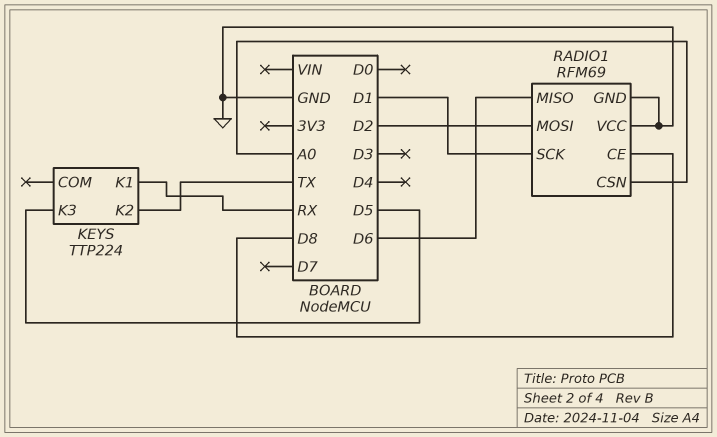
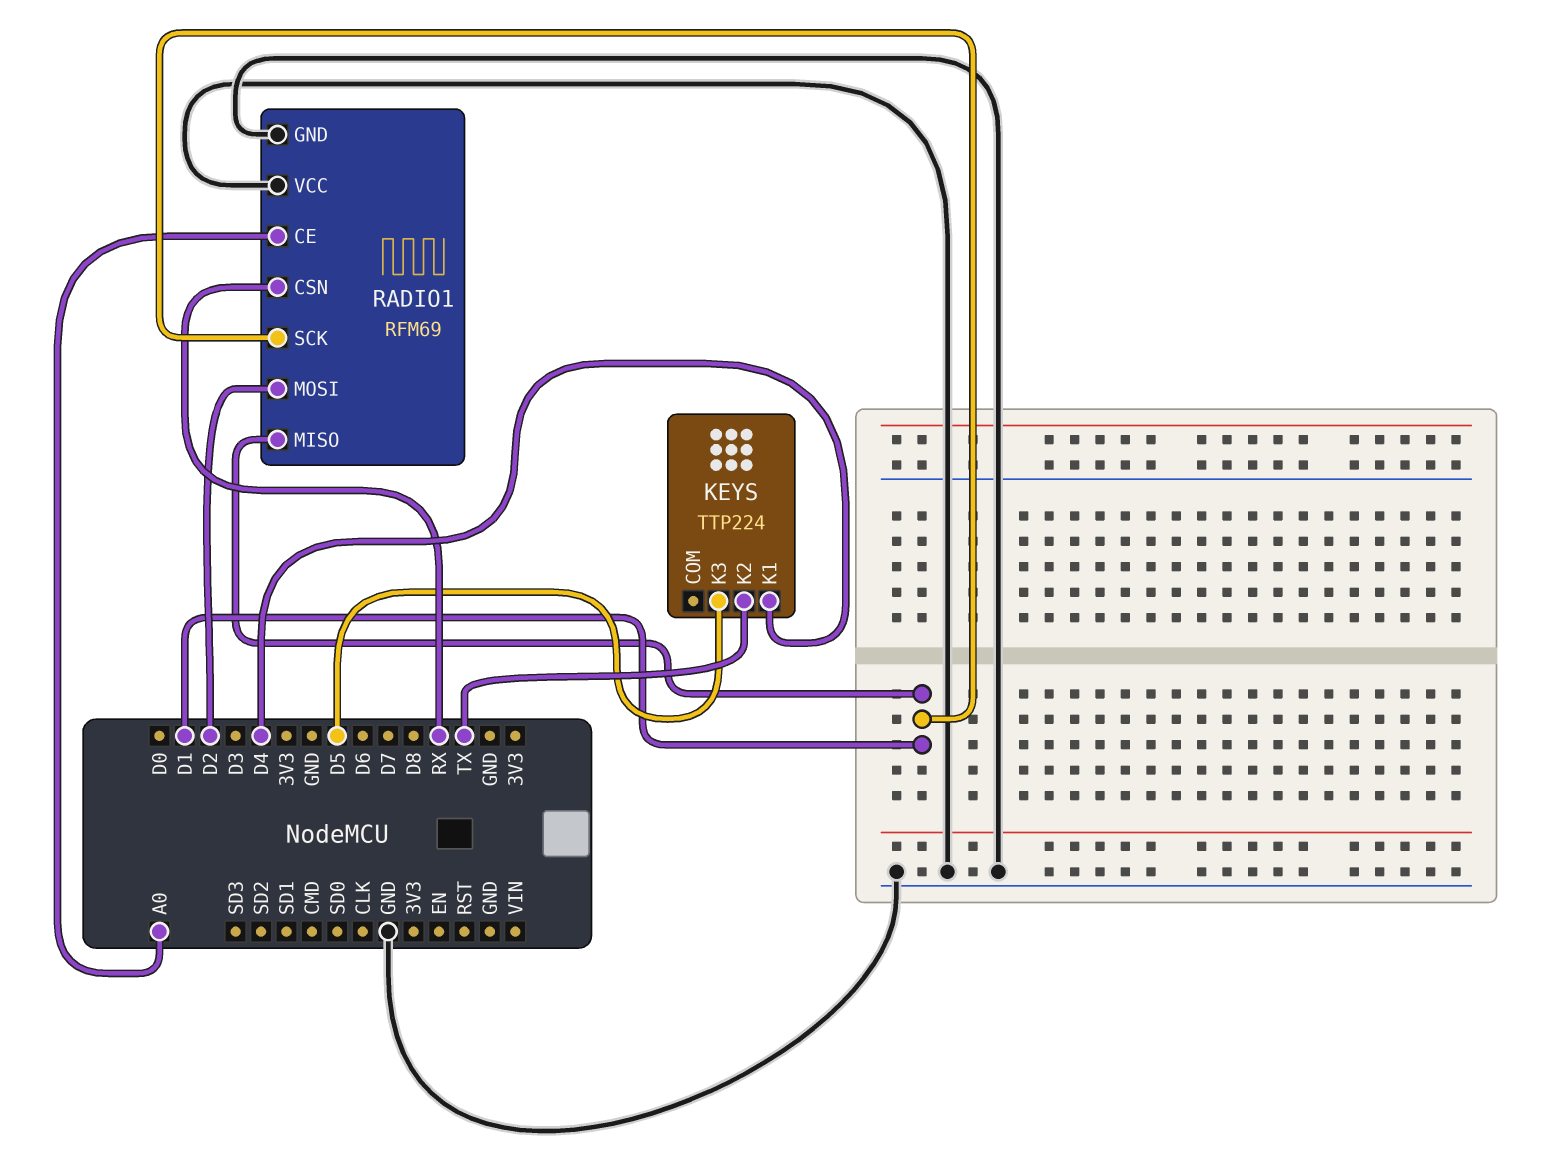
KEYS pin K1: RX -> D4
RADIO1 pin CE: D8 -> A0
RADIO1 pin CSN: A0 -> RX
RADIO1 pin MISO: D6 -> D1

